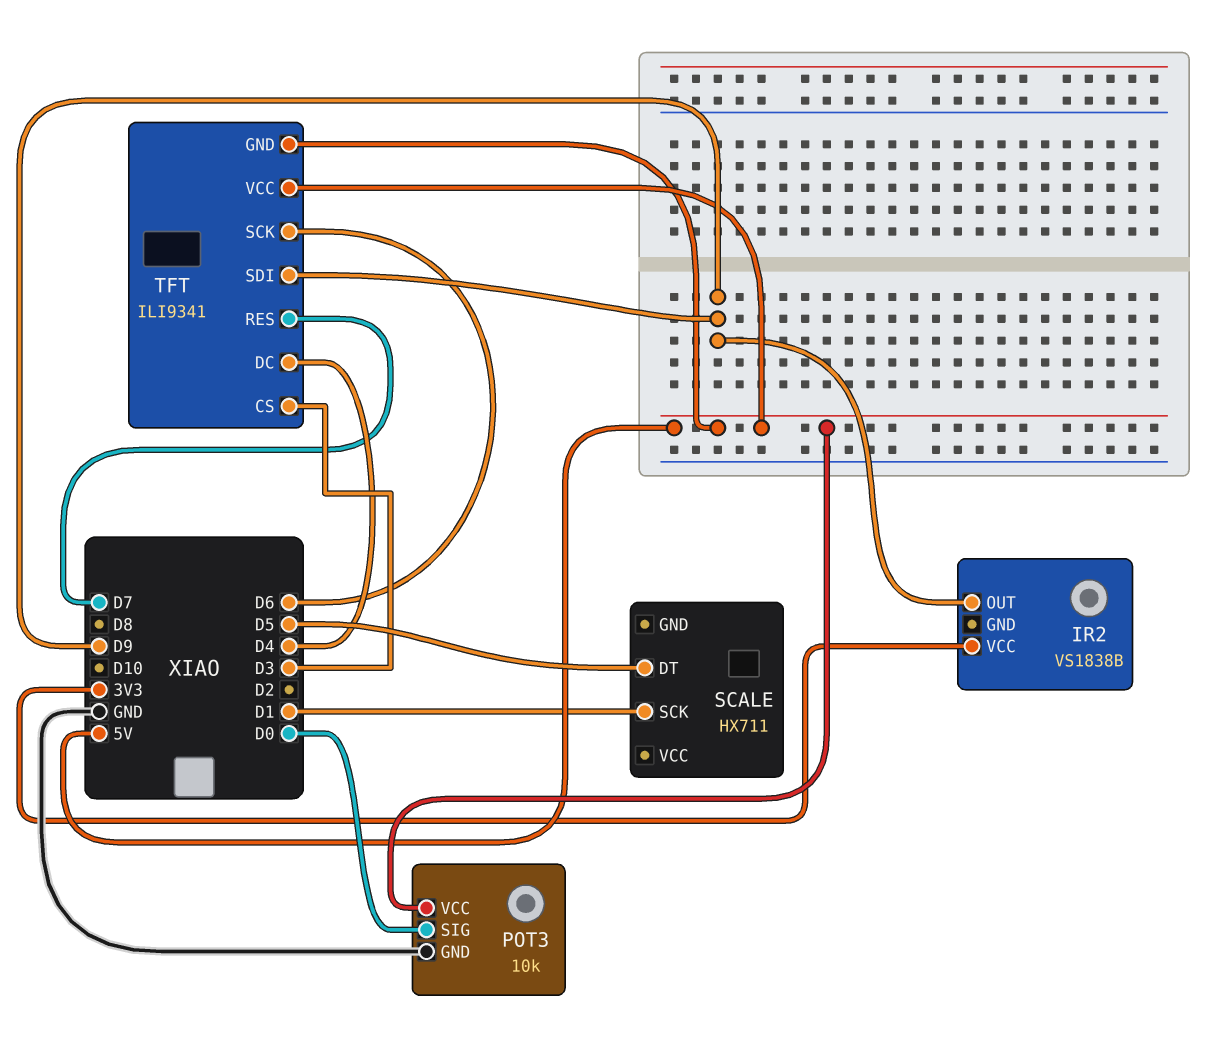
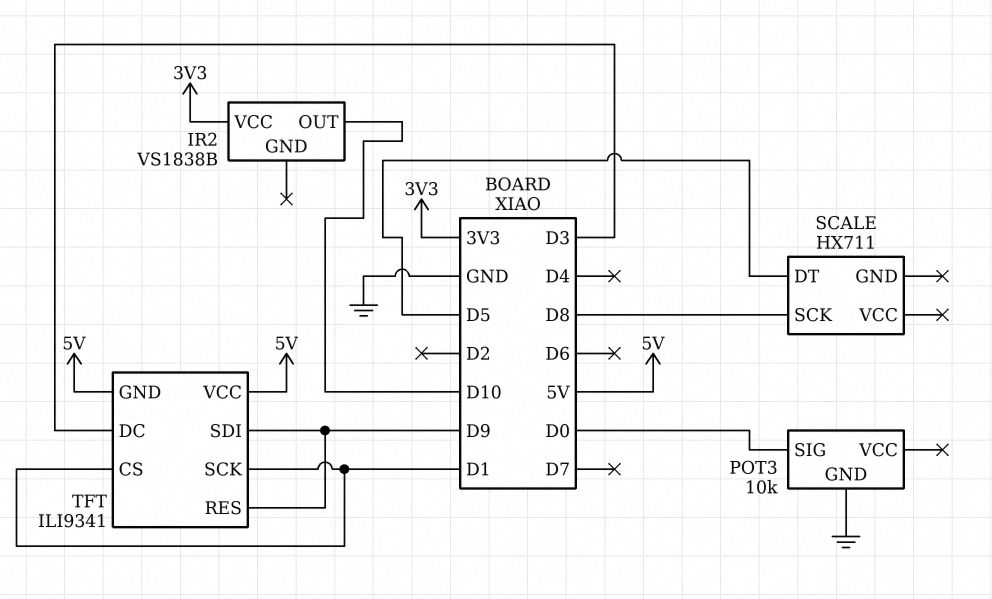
IR2 pin OUT: D9 -> D10
POT3 pin VCC: 5V -> none
SCALE pin SCK: D1 -> D8
TFT pin CS: D3 -> D1
TFT pin DC: D4 -> D3
TFT pin RES: D7 -> D9
TFT pin SCK: D6 -> D1

